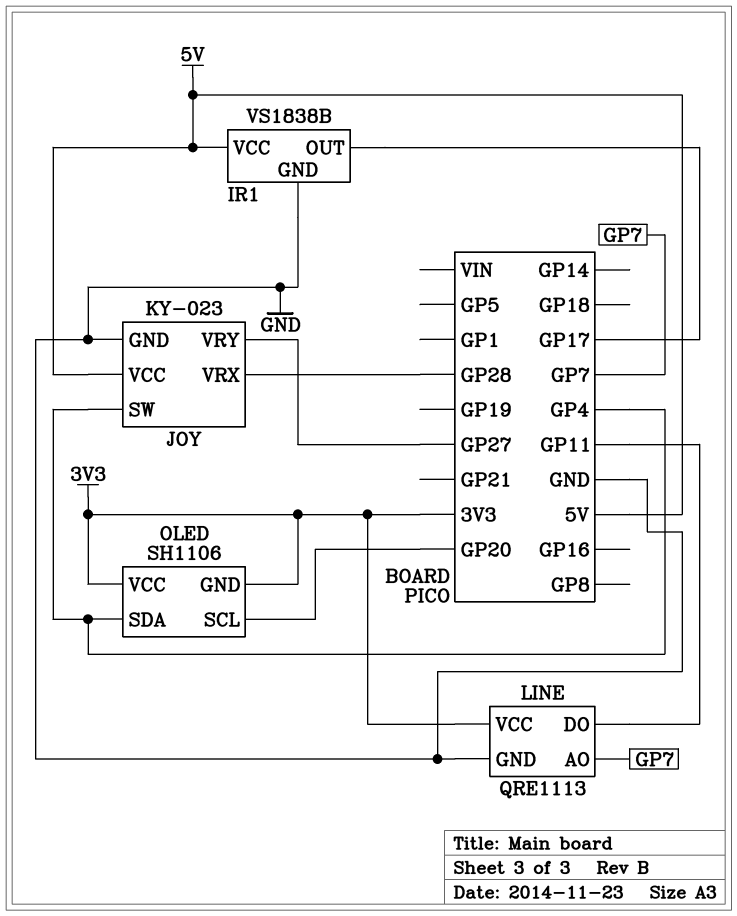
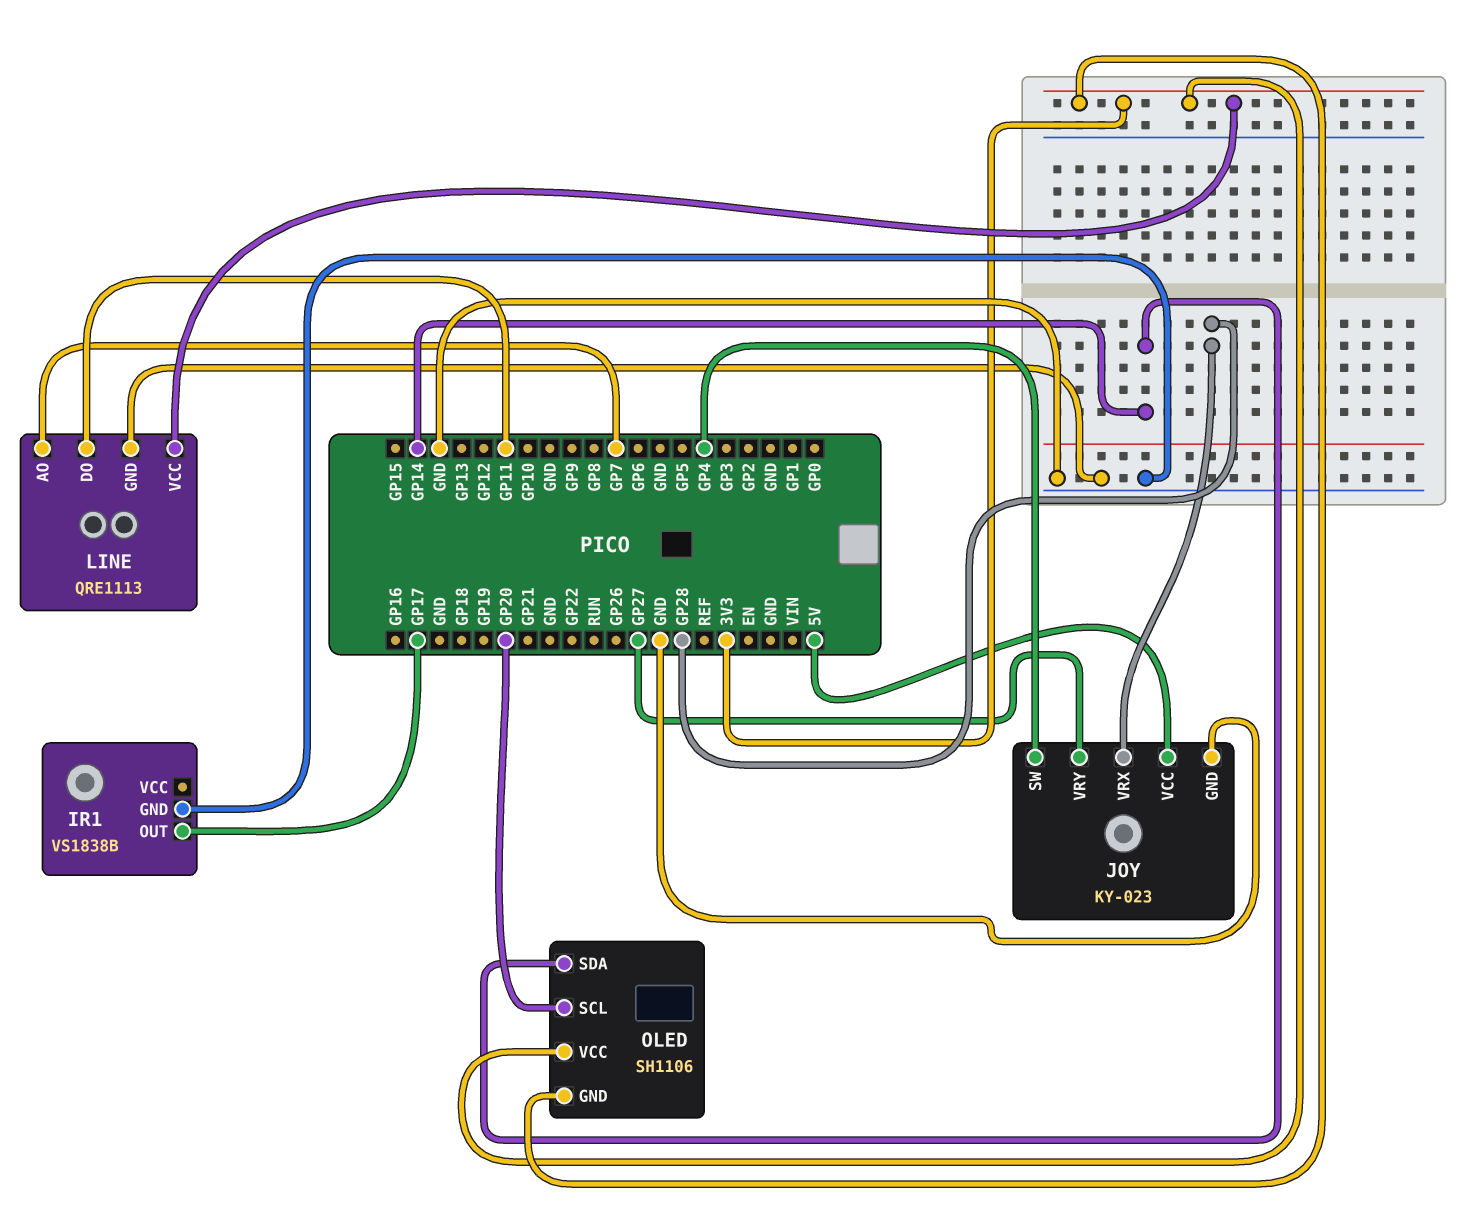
IR1 pin VCC: 5V -> none
OLED pin SDA: GP4 -> GP14

